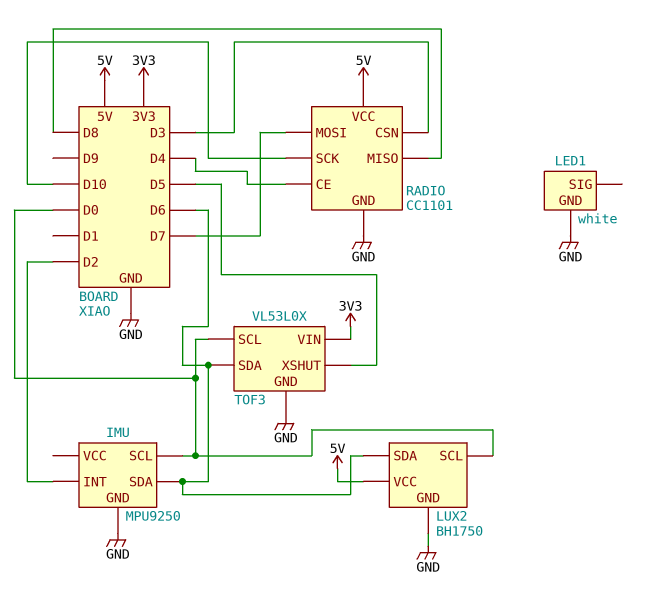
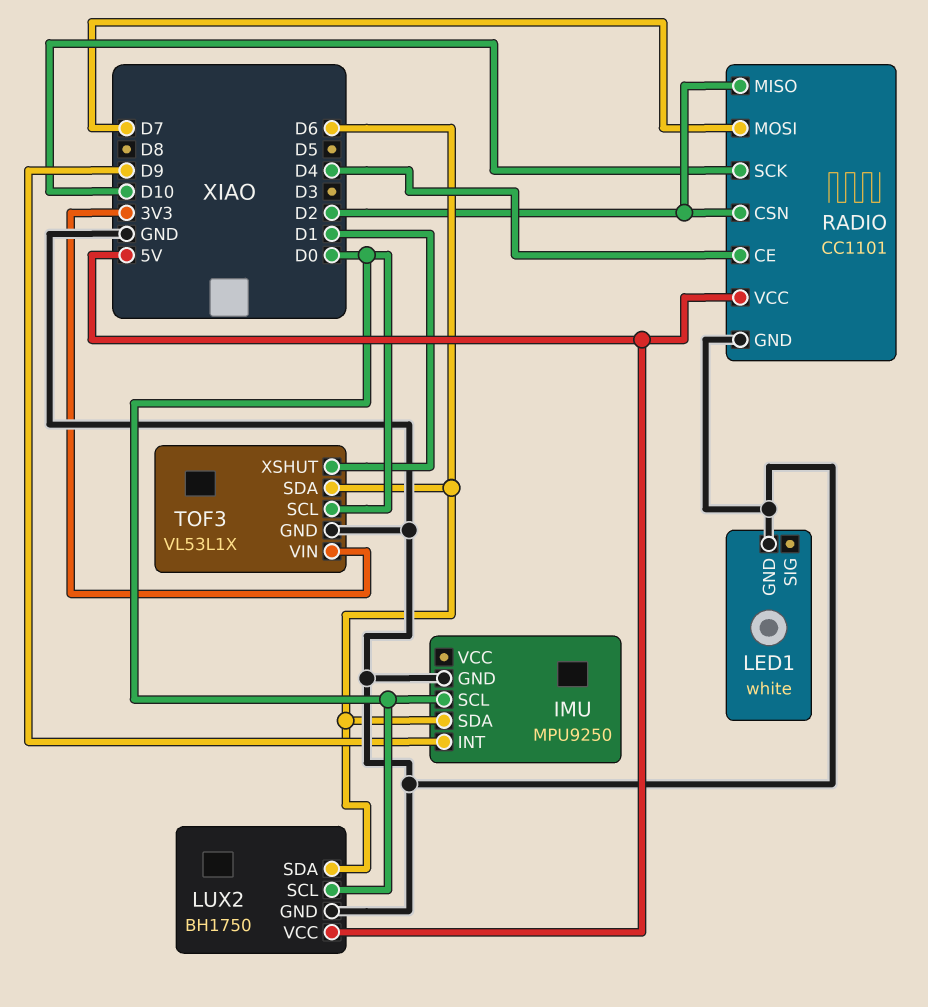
IMU pin INT: D2 -> D9
RADIO pin CSN: D3 -> D2
RADIO pin MISO: D8 -> D2
TOF3: VL53L0X -> VL53L1X
TOF3 pin XSHUT: D5 -> D1

